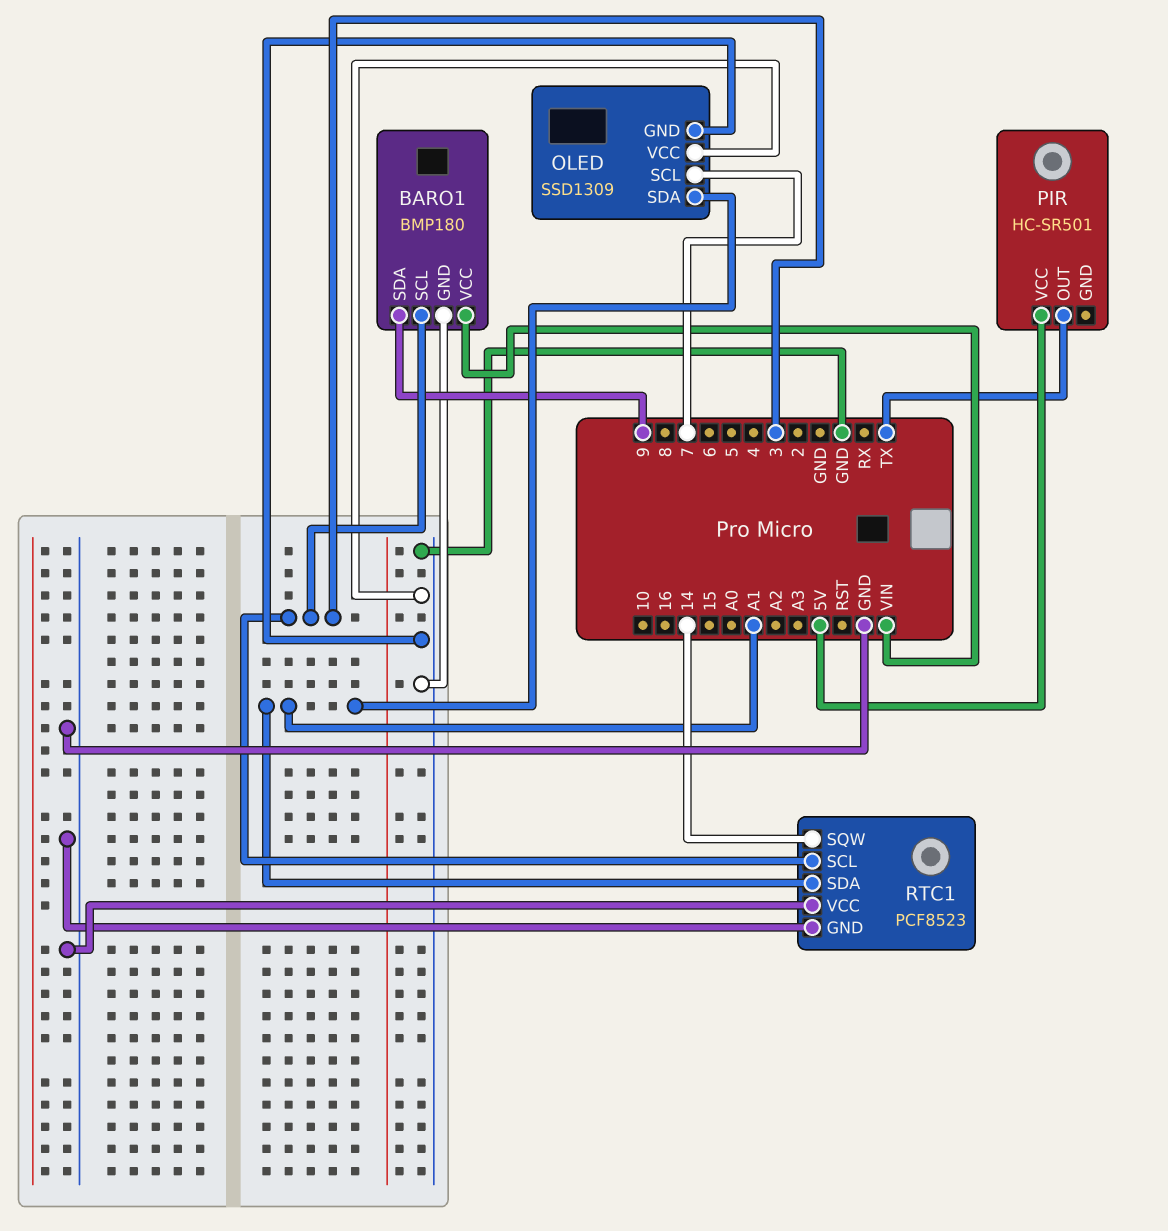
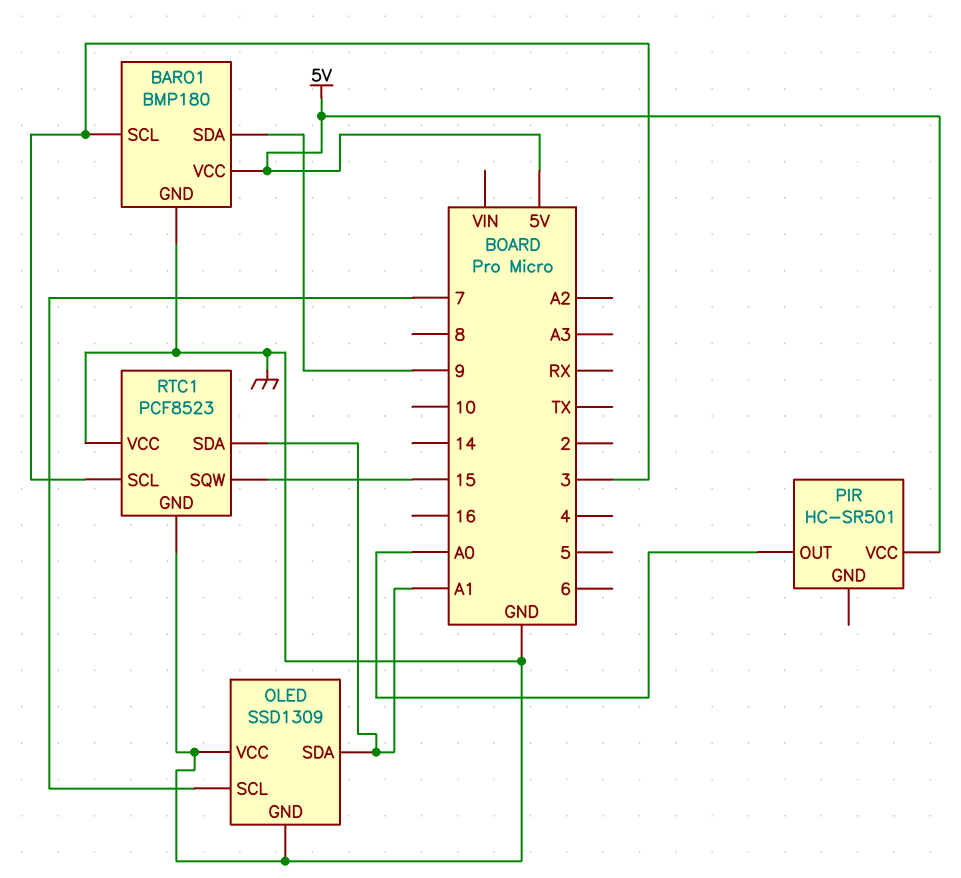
BARO1 pin VCC: VIN -> 5V
PIR pin OUT: TX -> A0
RTC1 pin SQW: 14 -> 15

